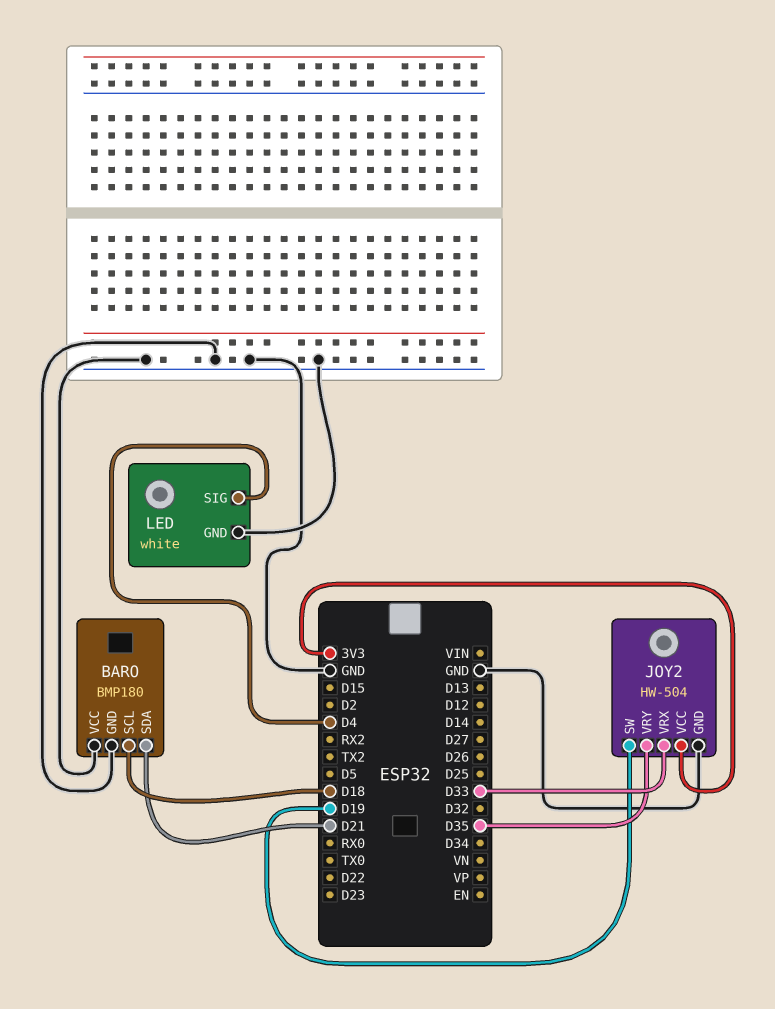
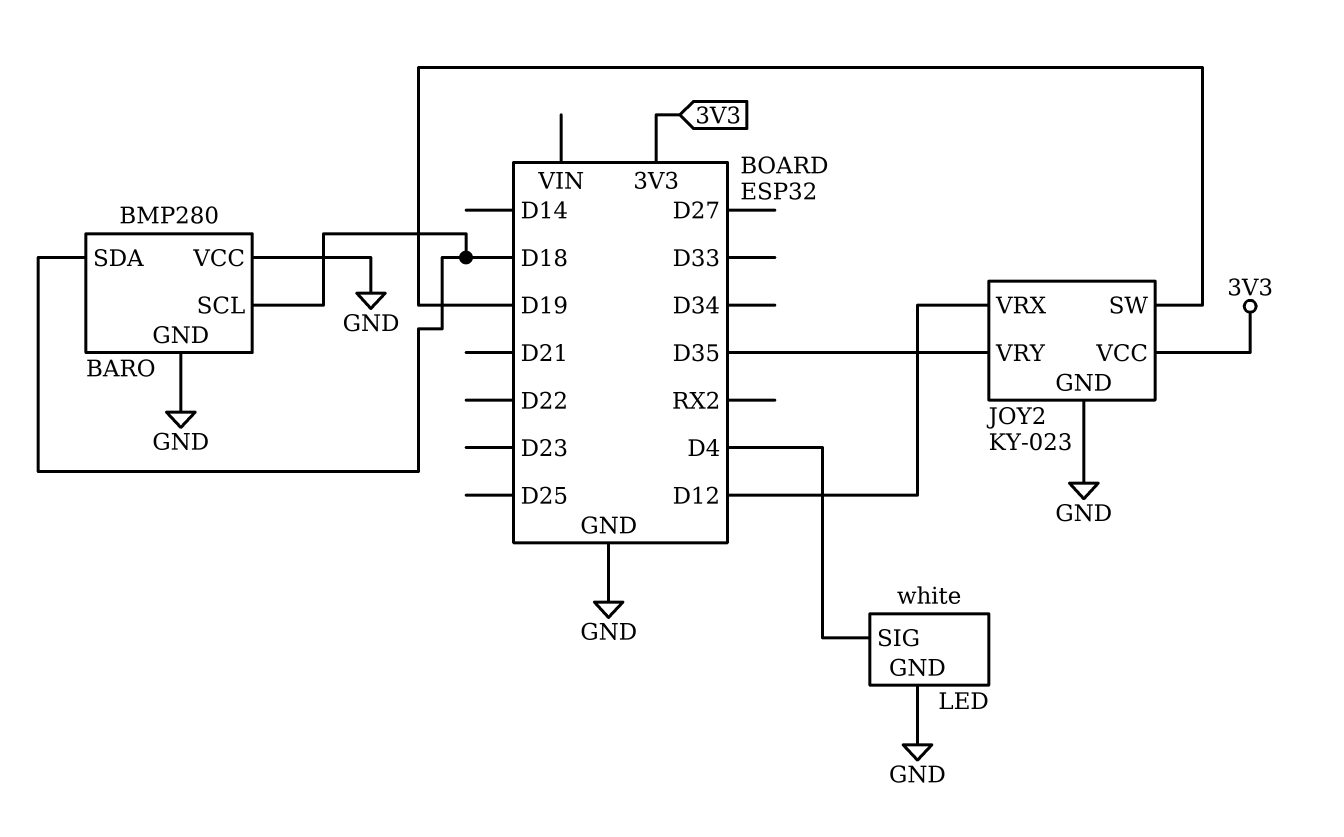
BARO: BMP180 -> BMP280
BARO pin SDA: D21 -> D18
JOY2: HW-504 -> KY-023
JOY2 pin VRX: D33 -> D12

